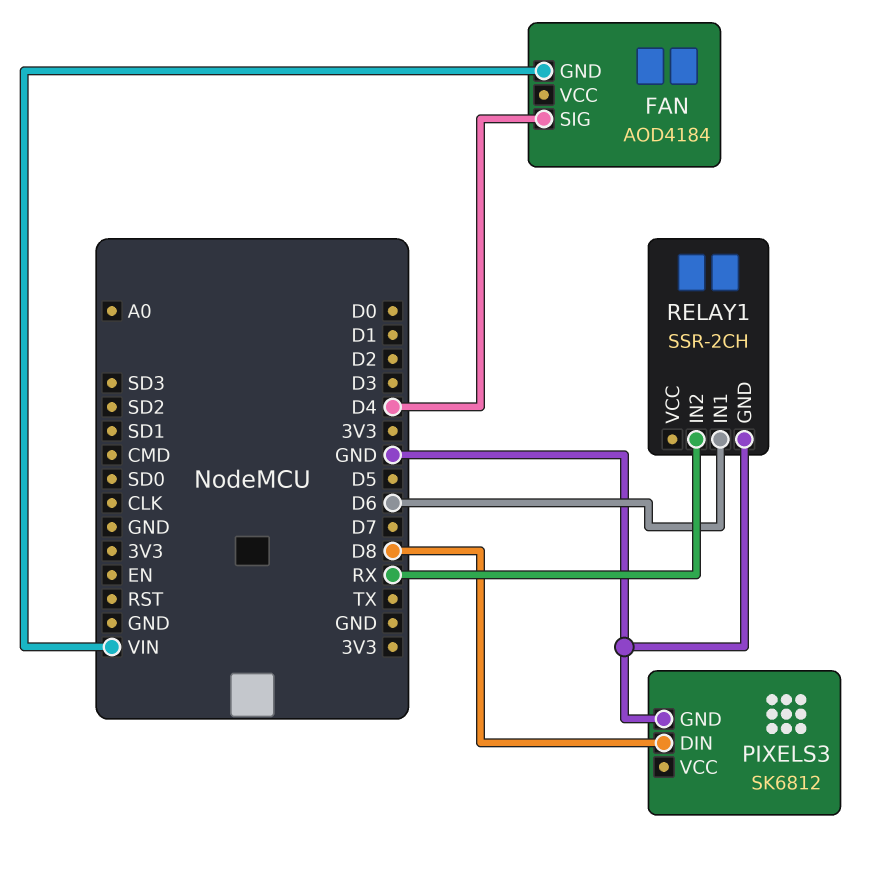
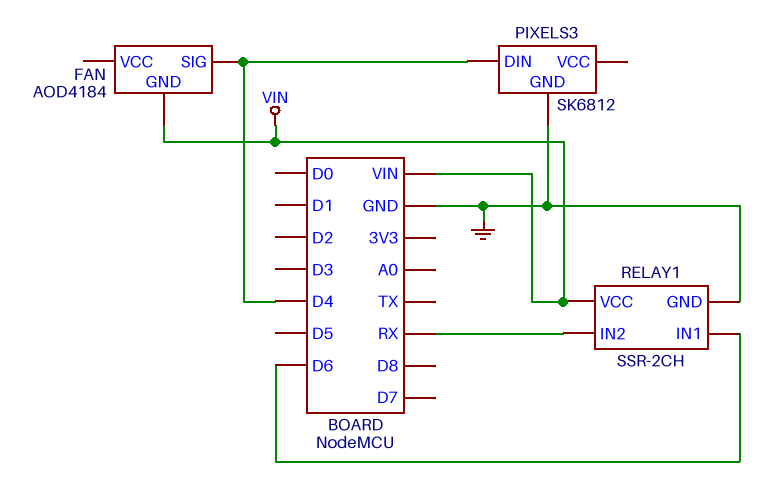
PIXELS3 pin DIN: D8 -> D4
RELAY1 pin VCC: none -> VIN

